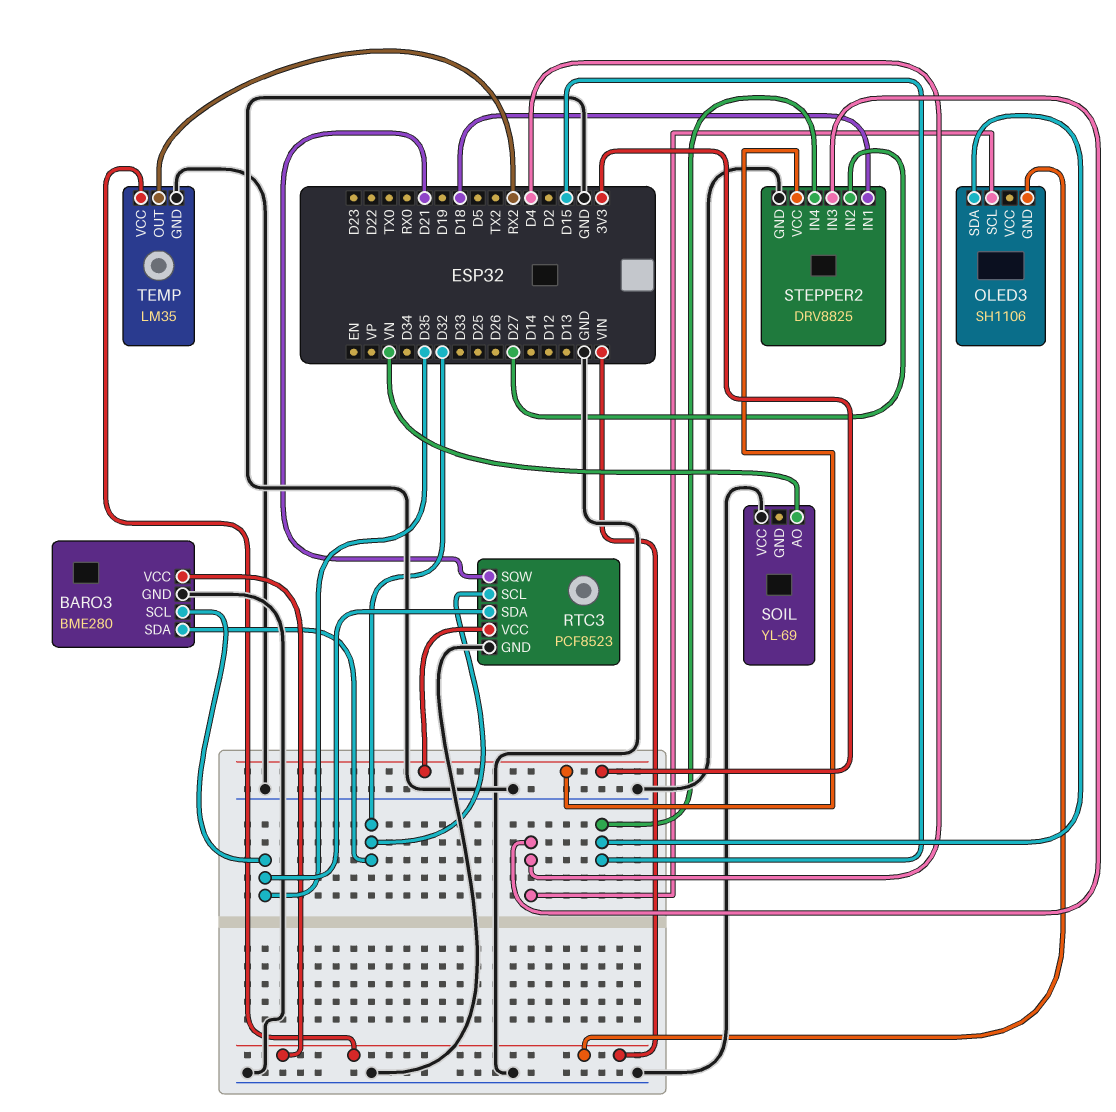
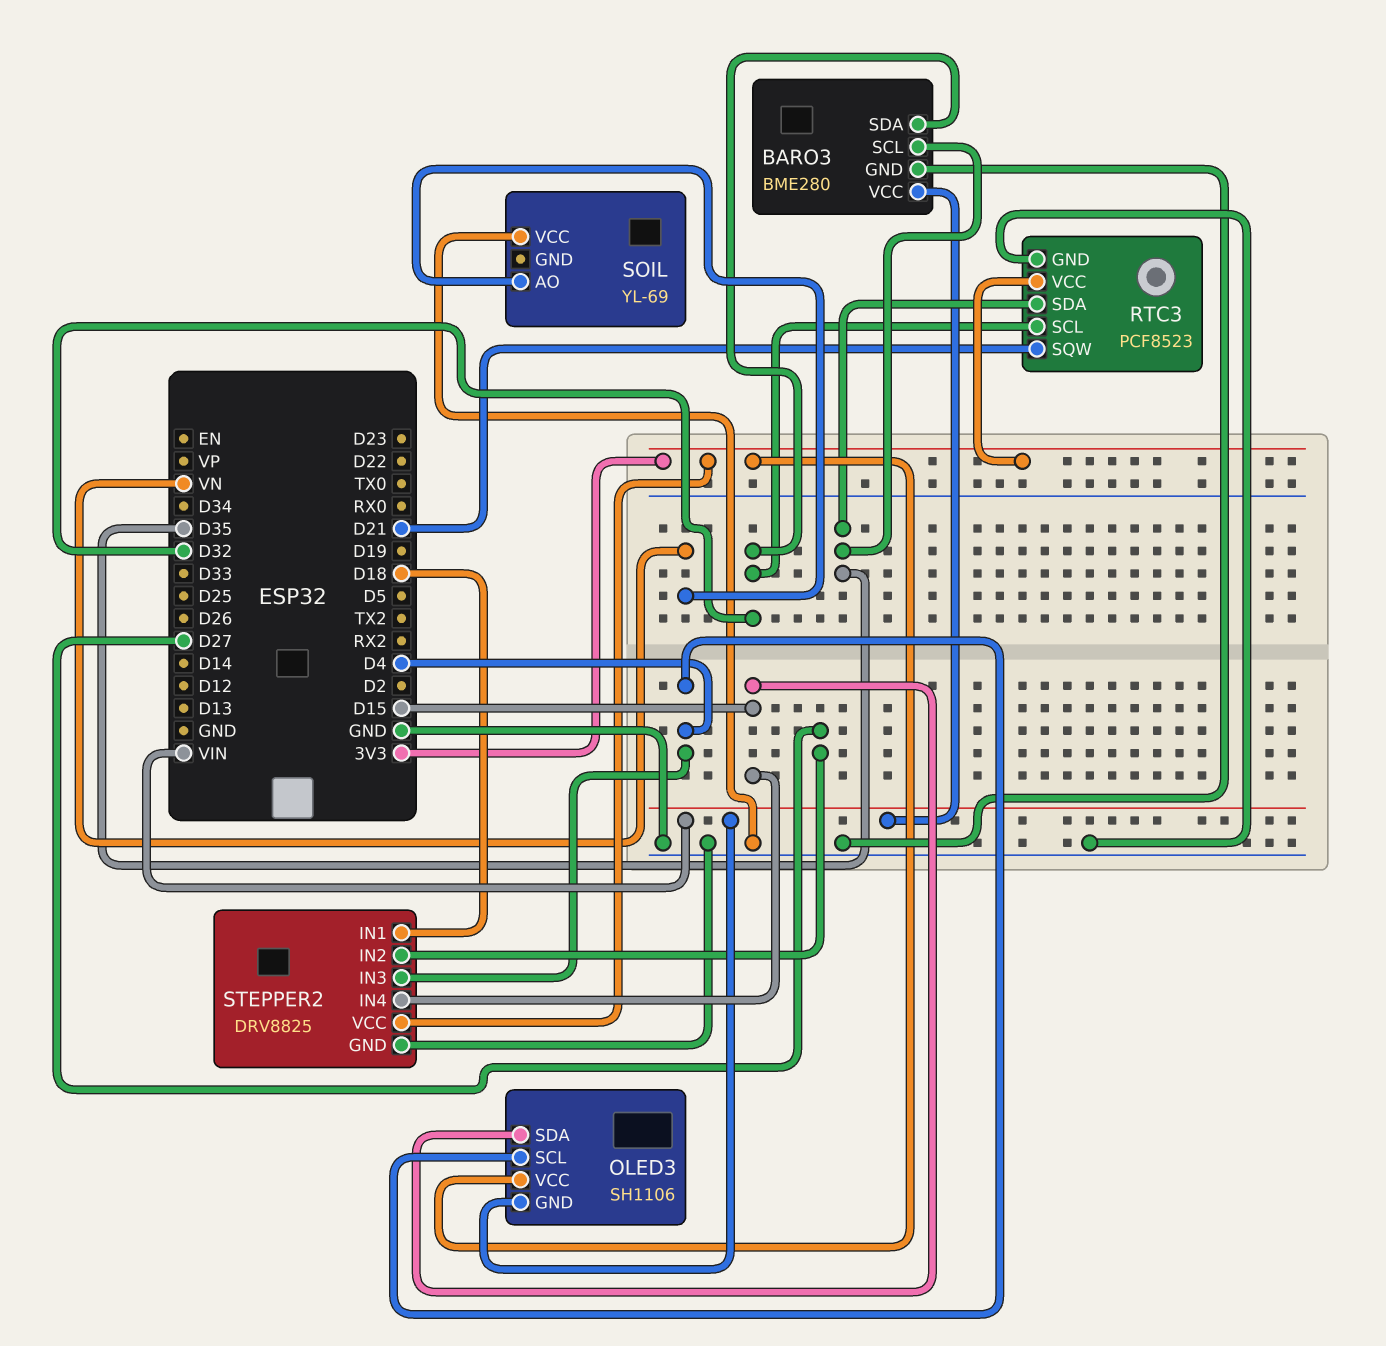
OLED3 pin VCC: none -> 3V3
TEMP: LM35 -> none
TEMP pin GND: GND -> none
TEMP pin OUT: RX2 -> none
TEMP pin VCC: VIN -> none

